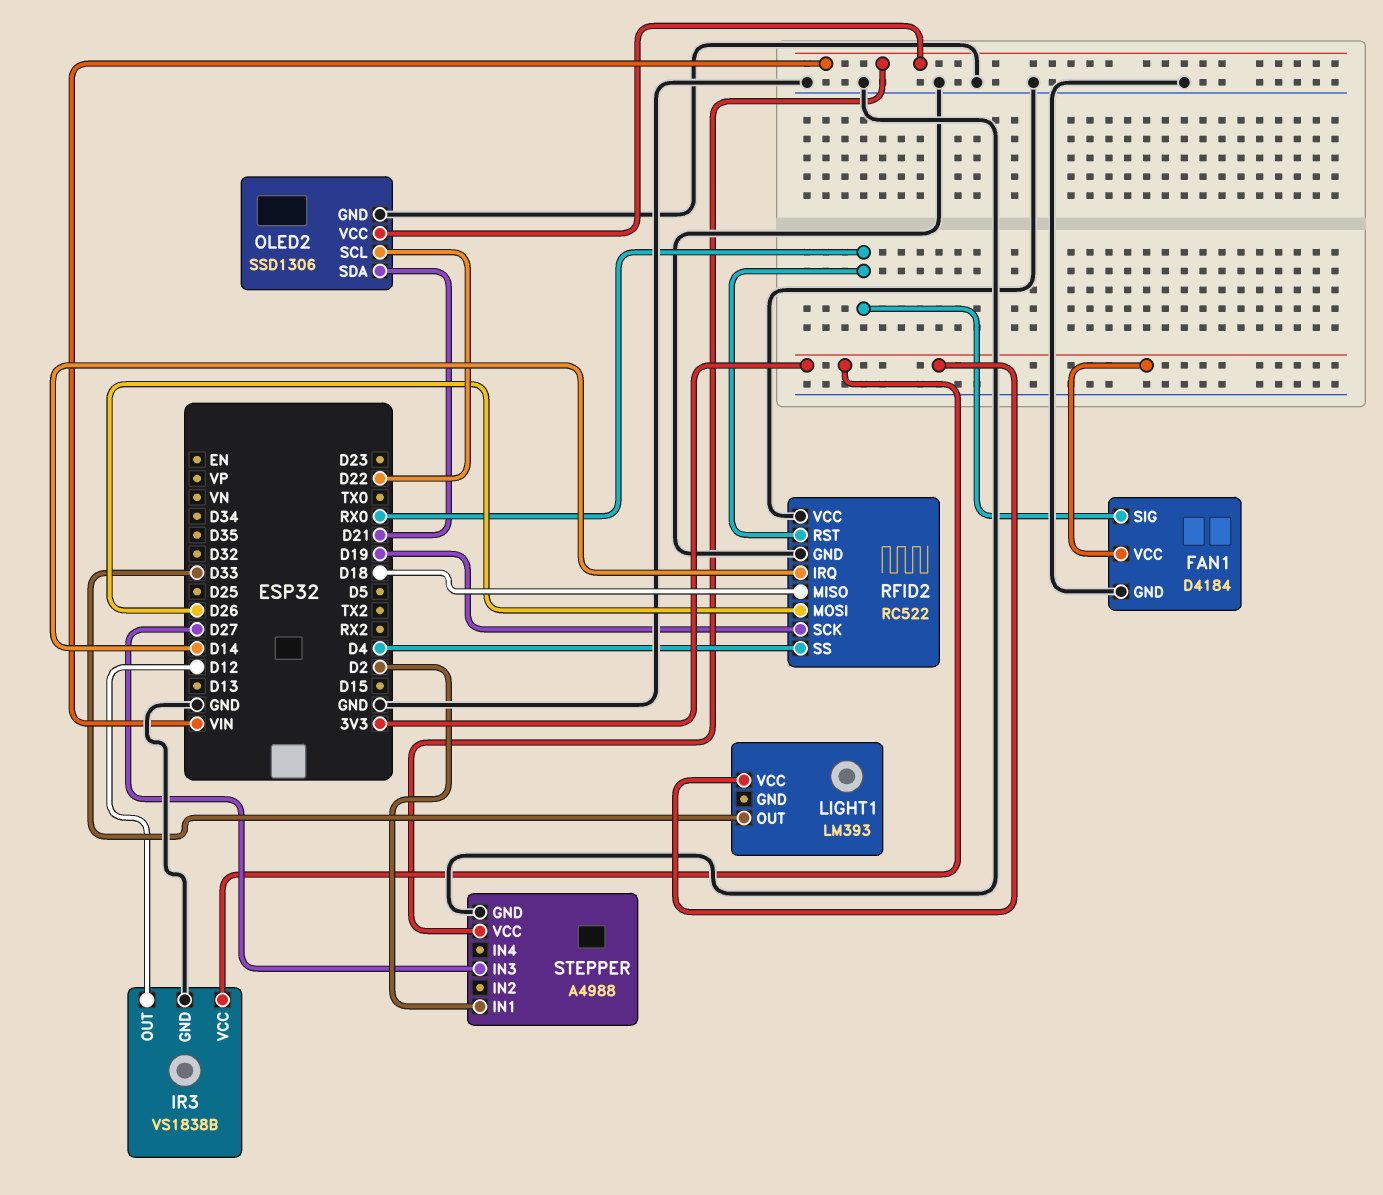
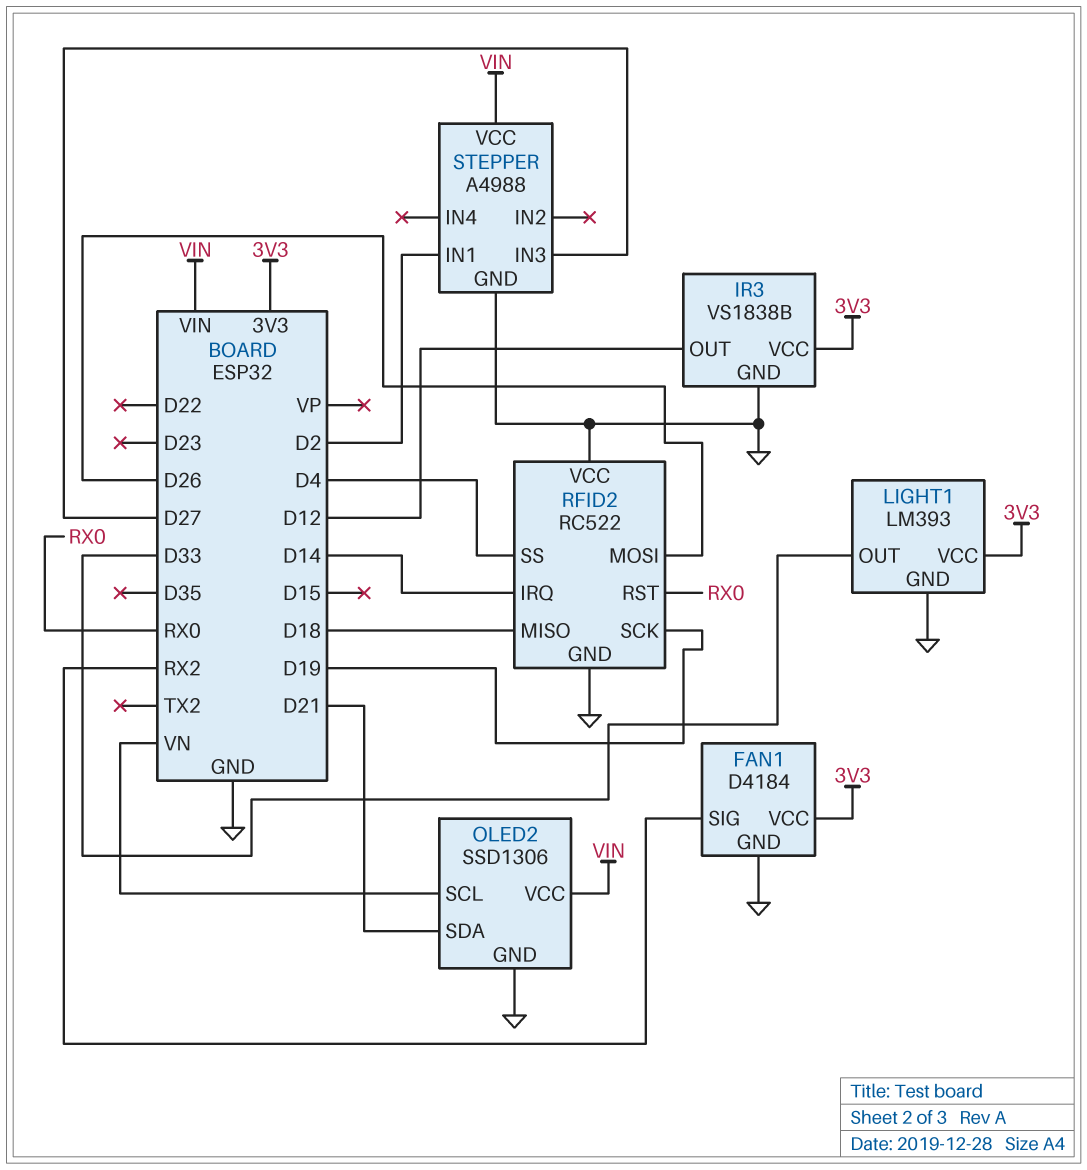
FAN1 pin SIG: RX0 -> RX2
LIGHT1 pin GND: none -> GND
OLED2 pin SCL: D22 -> VN

